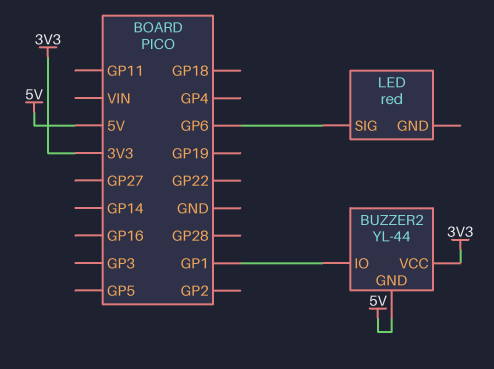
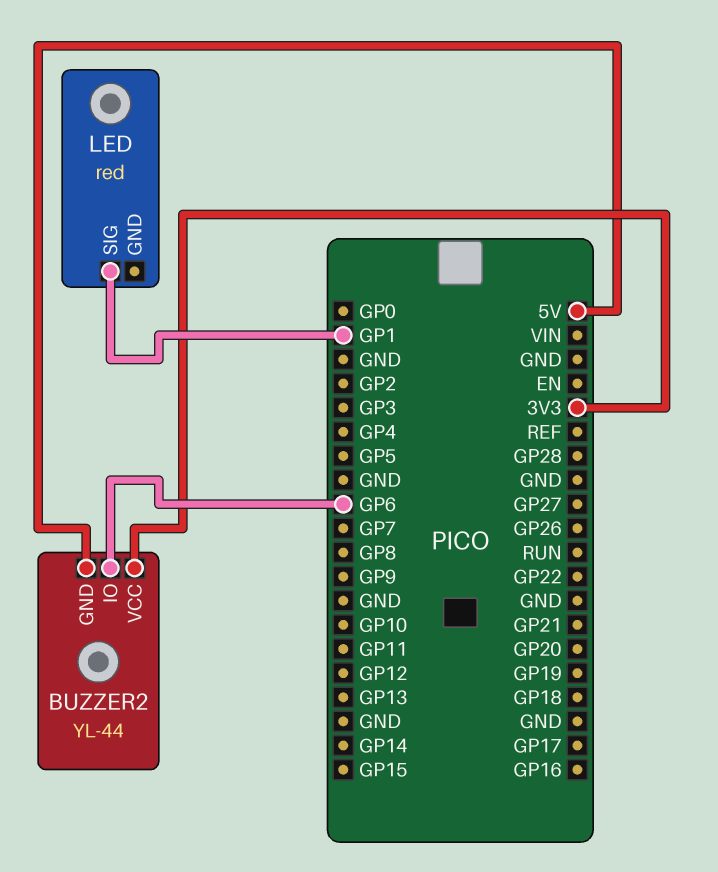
BUZZER2 pin IO: GP1 -> GP6
LED pin SIG: GP6 -> GP1

